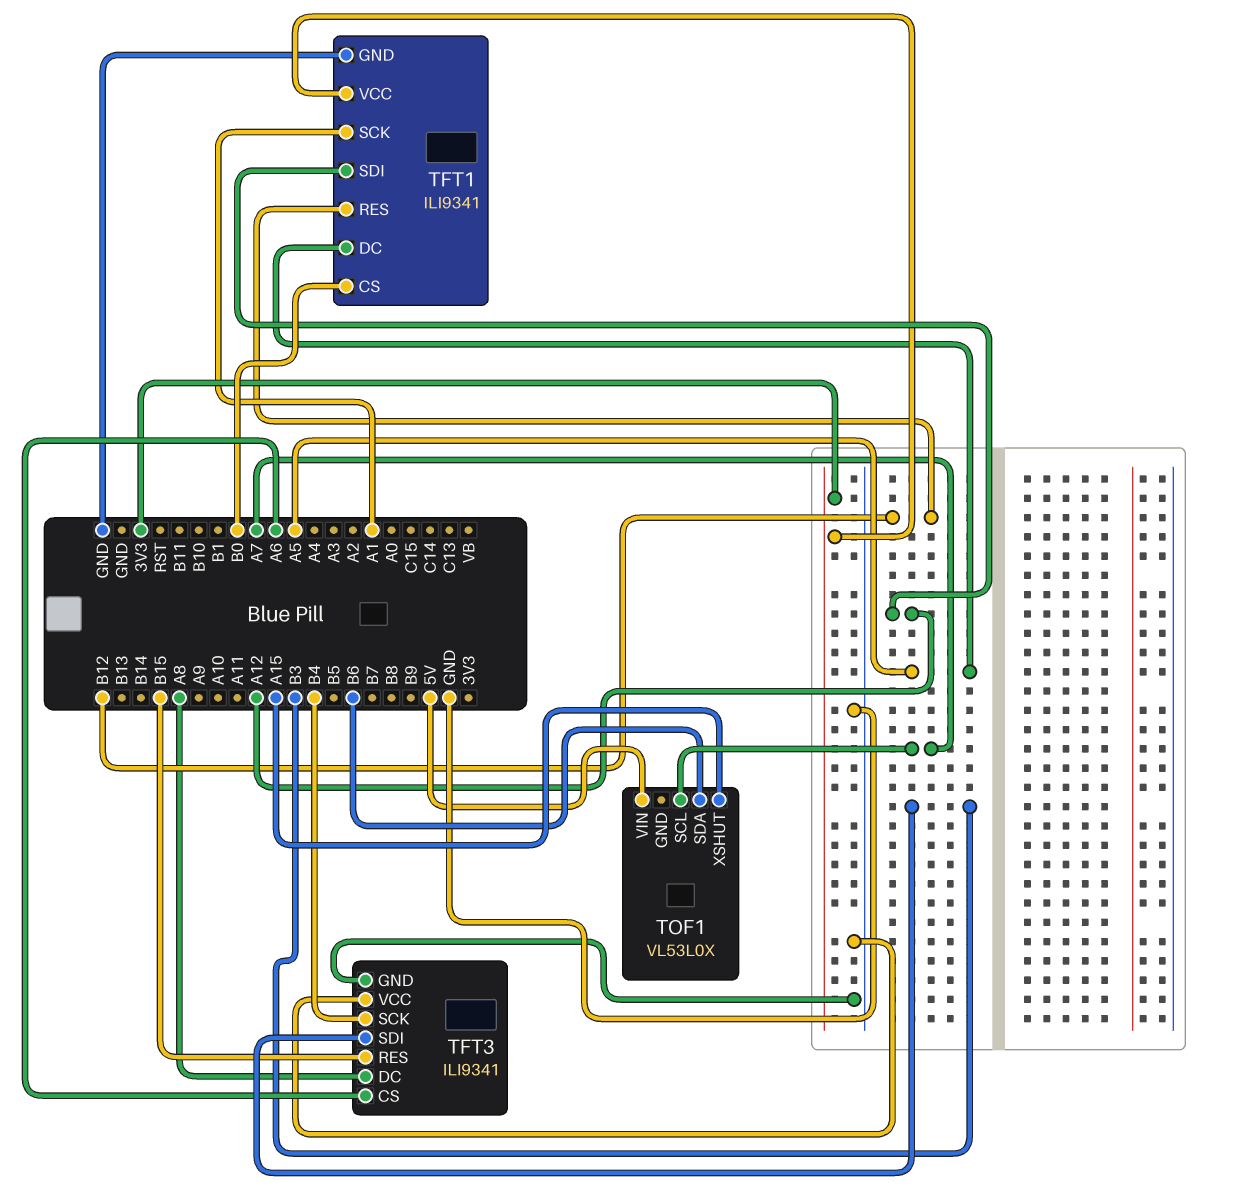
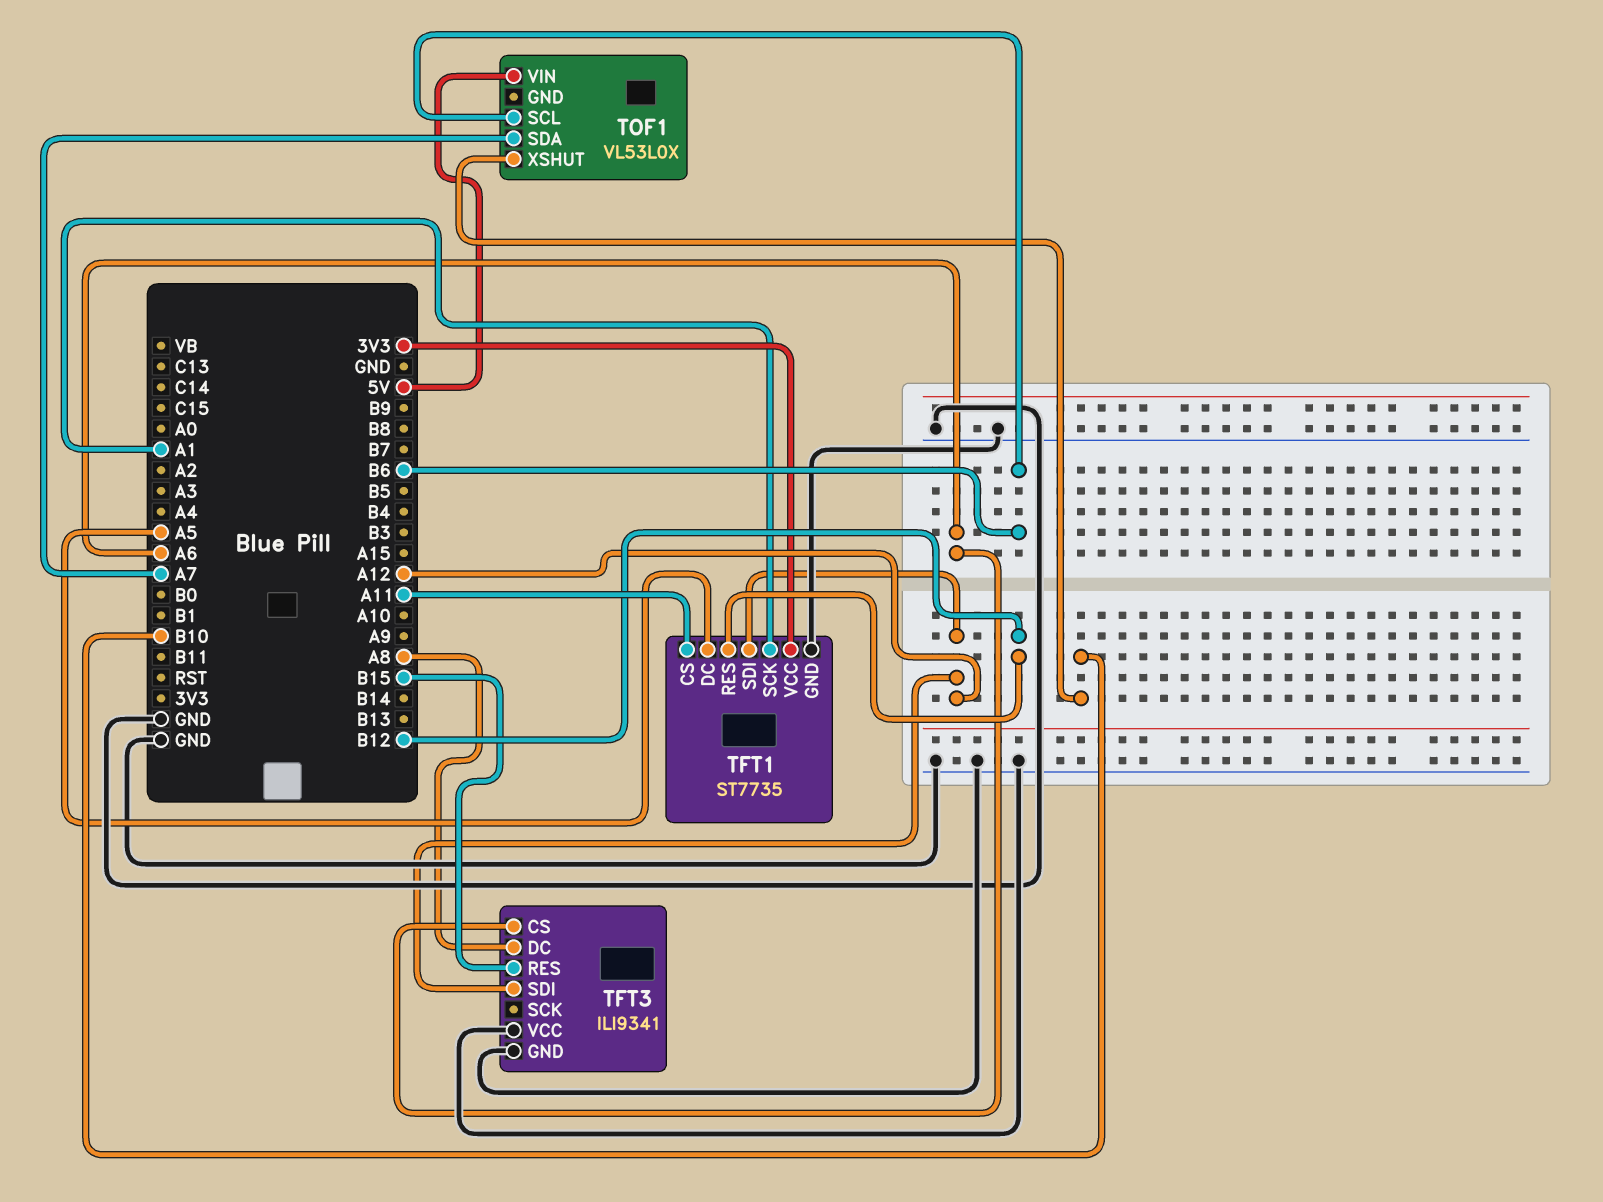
TFT1: ILI9341 -> ST7735
TFT1 pin CS: B0 -> A11
TFT3 pin SCK: B4 -> none
TFT3 pin SDI: B3 -> A12
TOF1 pin SCL: A7 -> B6
TOF1 pin SDA: B6 -> A7
TOF1 pin XSHUT: A15 -> B10

